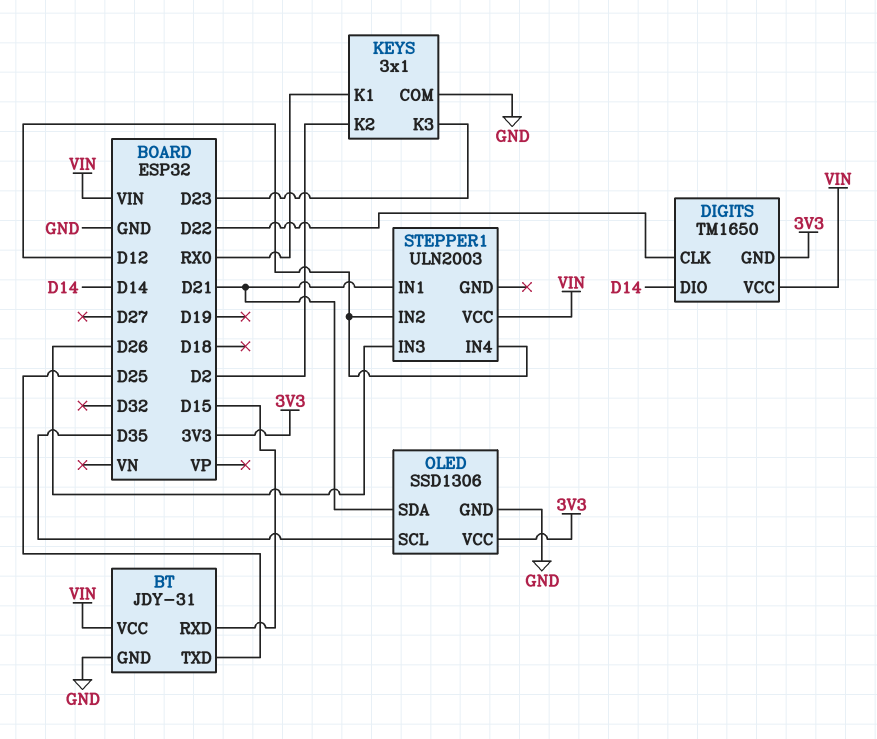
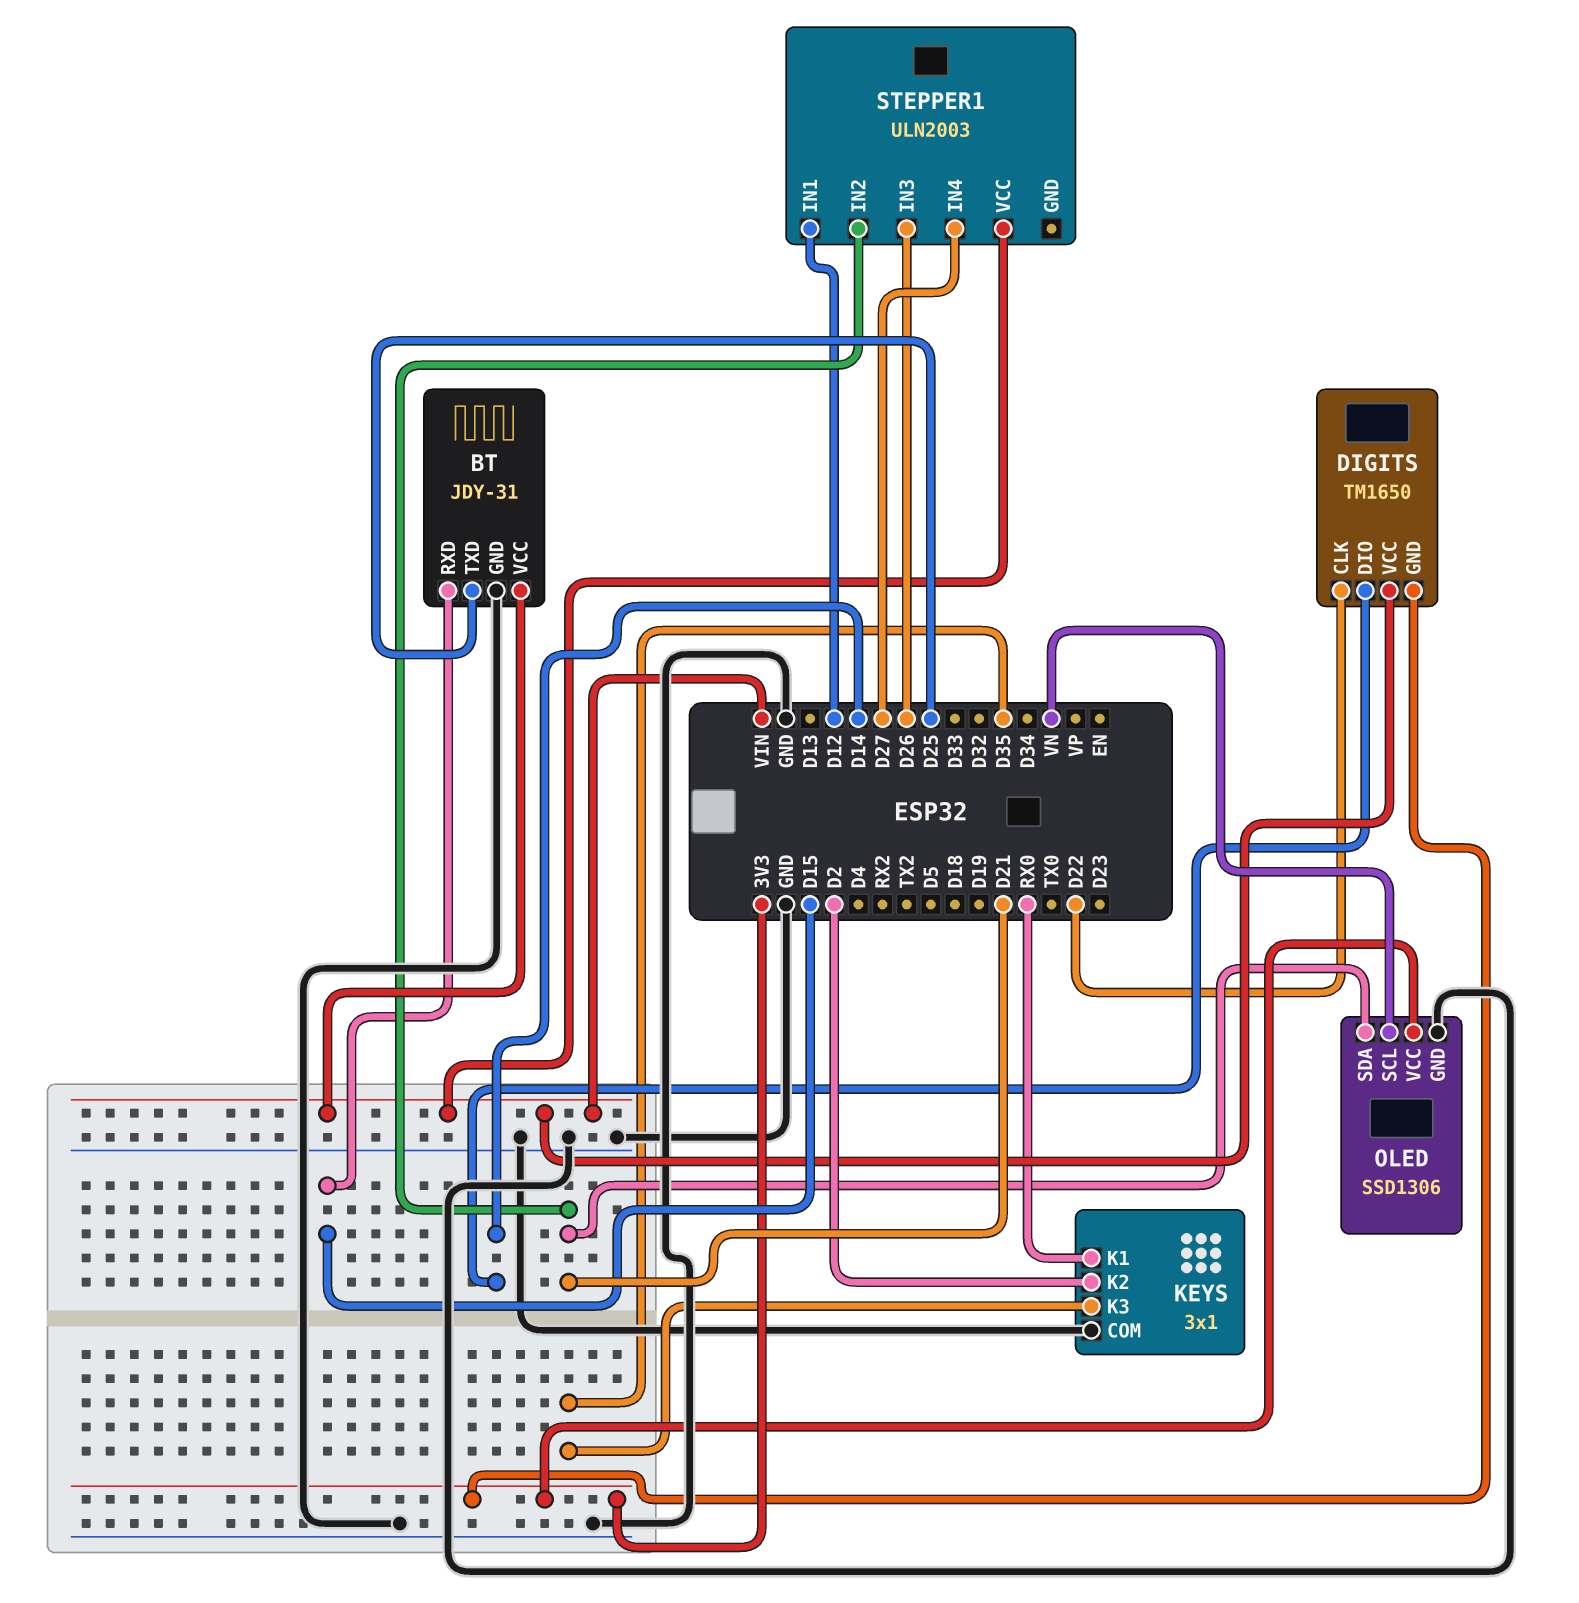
KEYS pin K3: D23 -> D35
OLED pin SCL: D35 -> VN
STEPPER1 pin IN1: D21 -> D12
STEPPER1 pin IN2: D12 -> D21
STEPPER1 pin IN4: D12 -> D27

